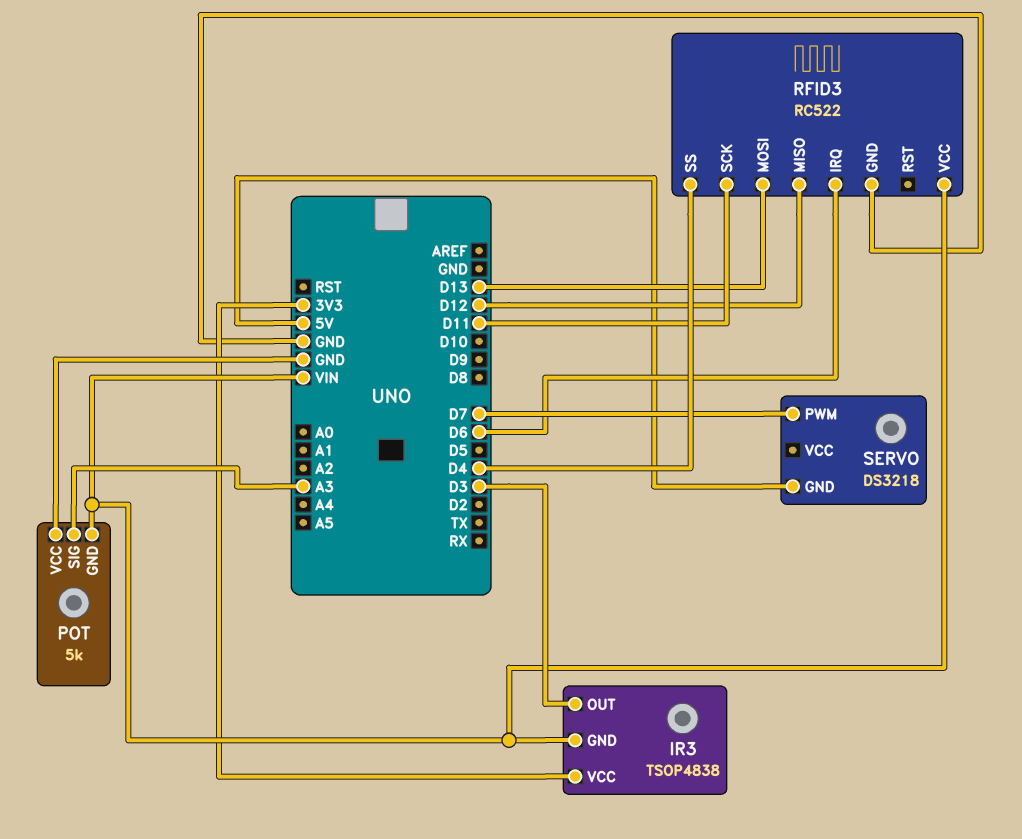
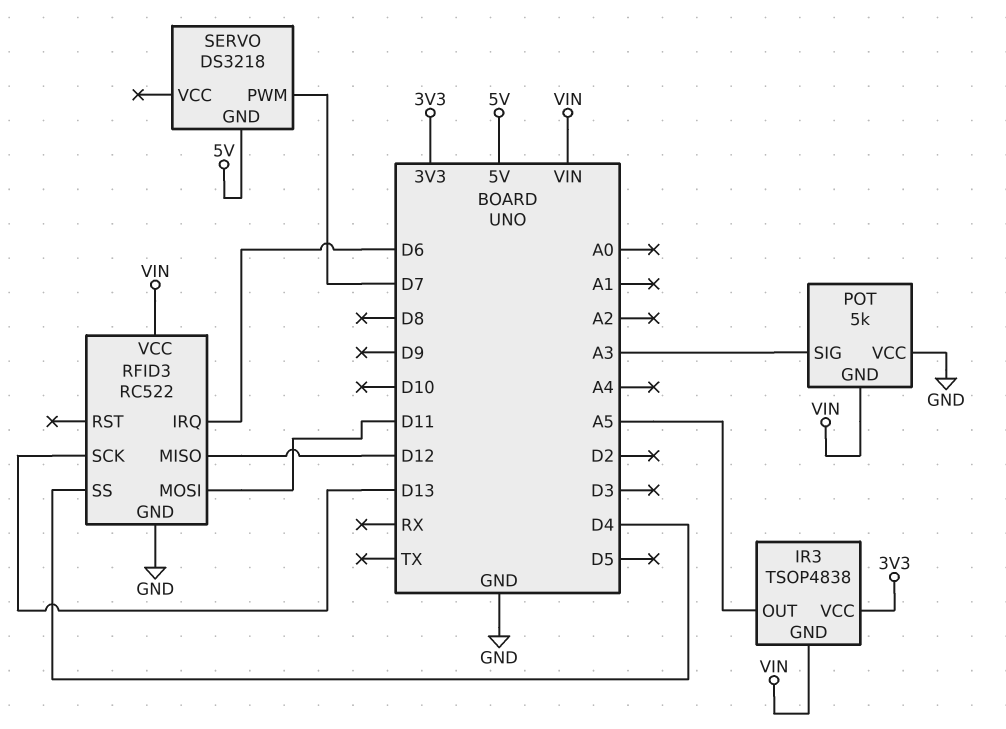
IR3 pin OUT: D3 -> A5
RFID3 pin MOSI: D13 -> D11
RFID3 pin SCK: D11 -> D13

